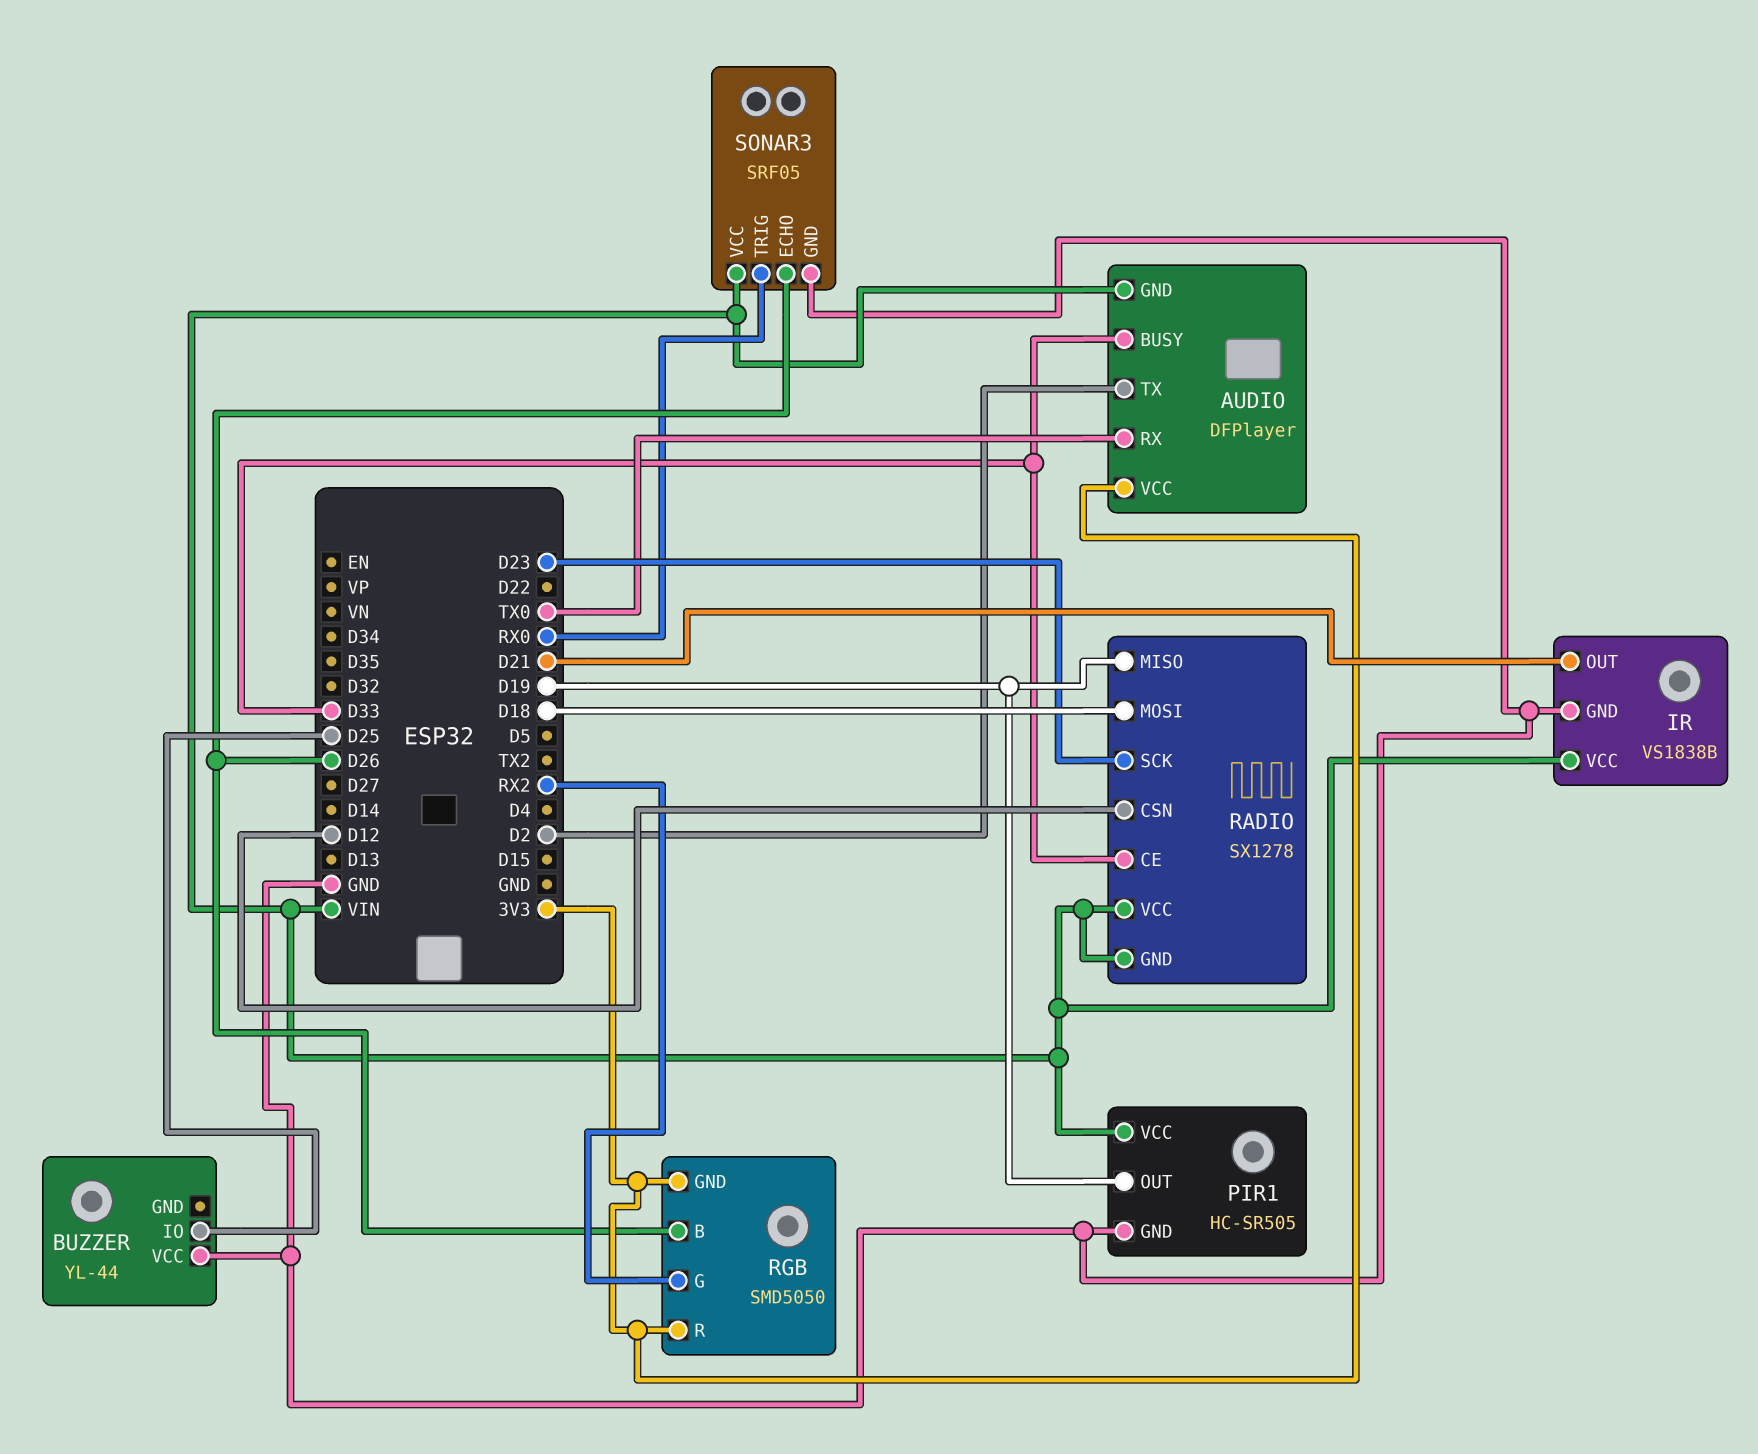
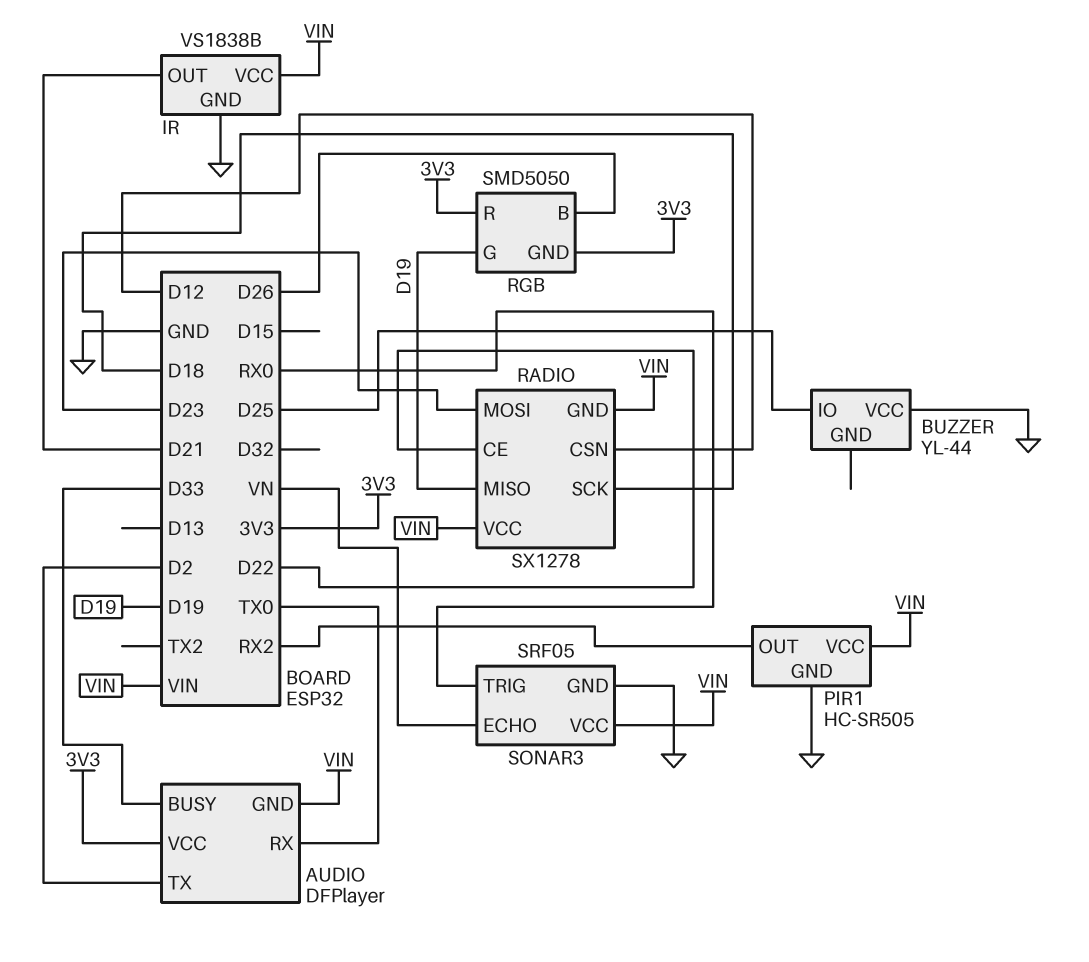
PIR1 pin OUT: D19 -> RX2
RADIO pin CE: D33 -> D22
RADIO pin MOSI: D18 -> D23
RADIO pin SCK: D23 -> D18
RGB pin G: RX2 -> D19
SONAR3 pin ECHO: D26 -> VN

